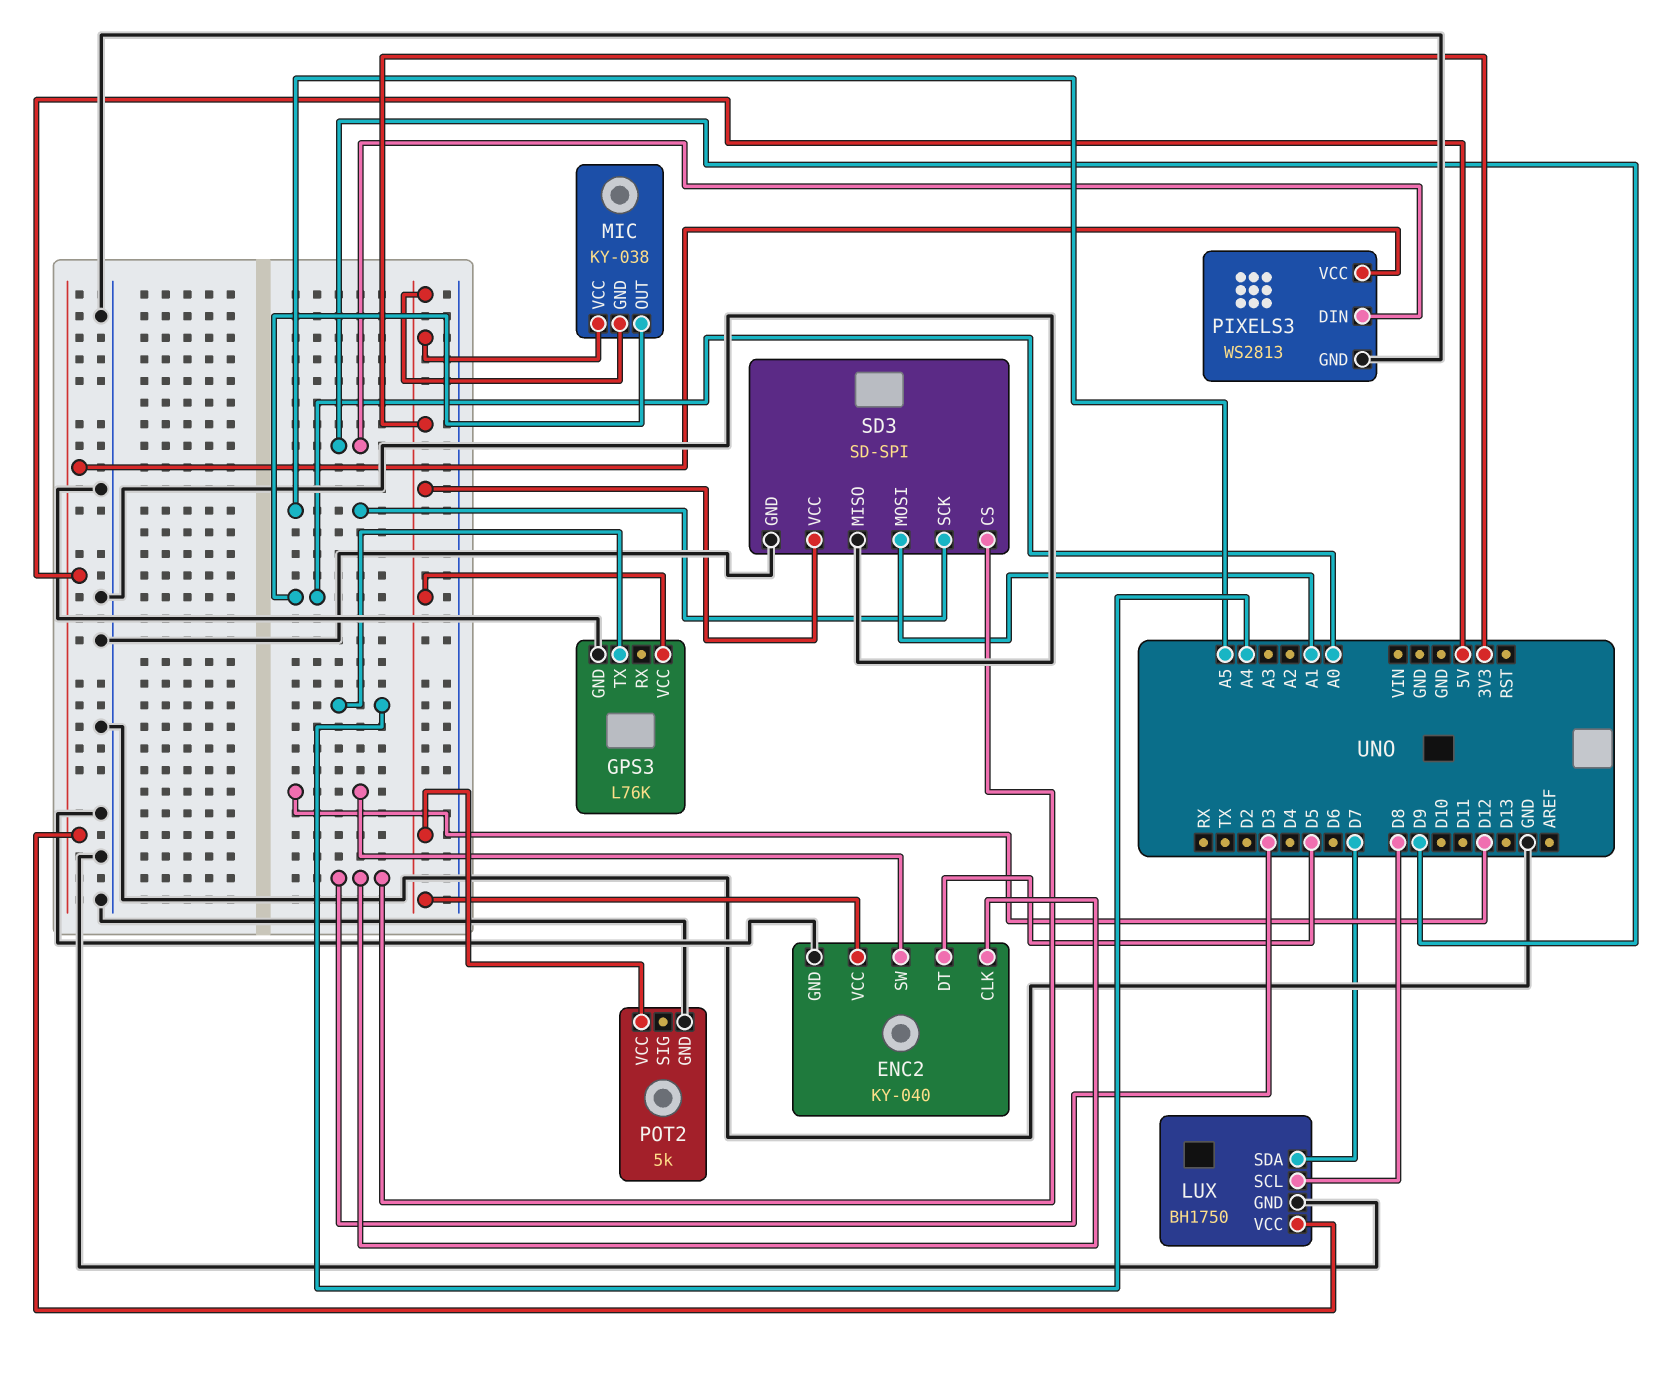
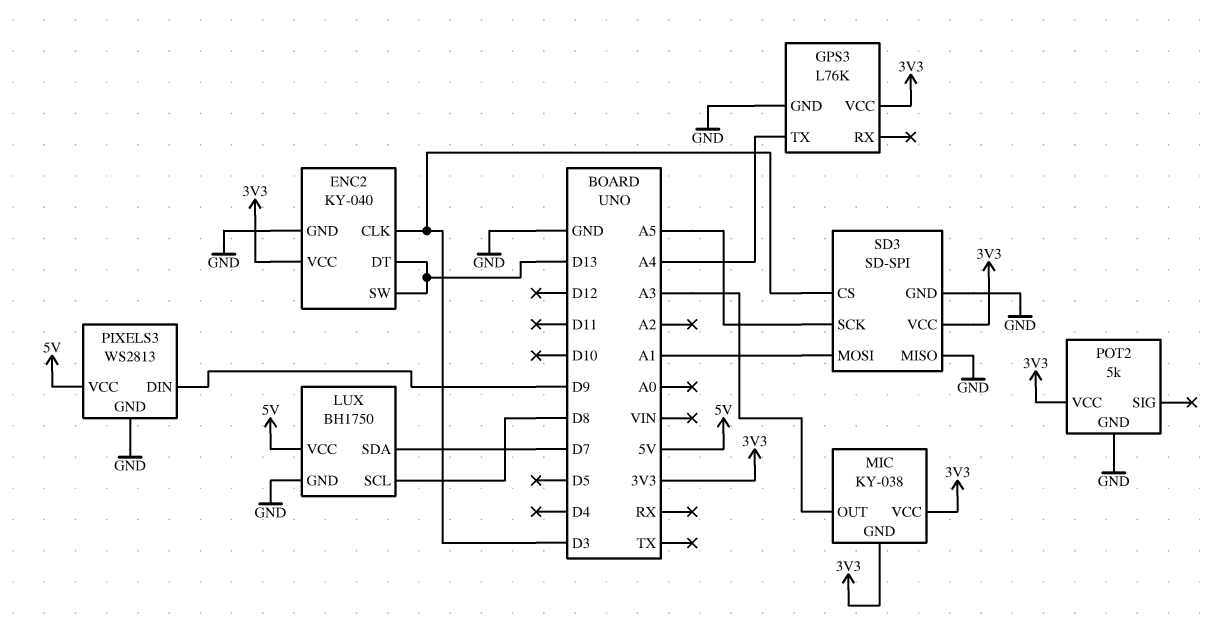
ENC2 pin DT: D5 -> D13
ENC2 pin SW: D12 -> D13
MIC pin OUT: A0 -> A3

